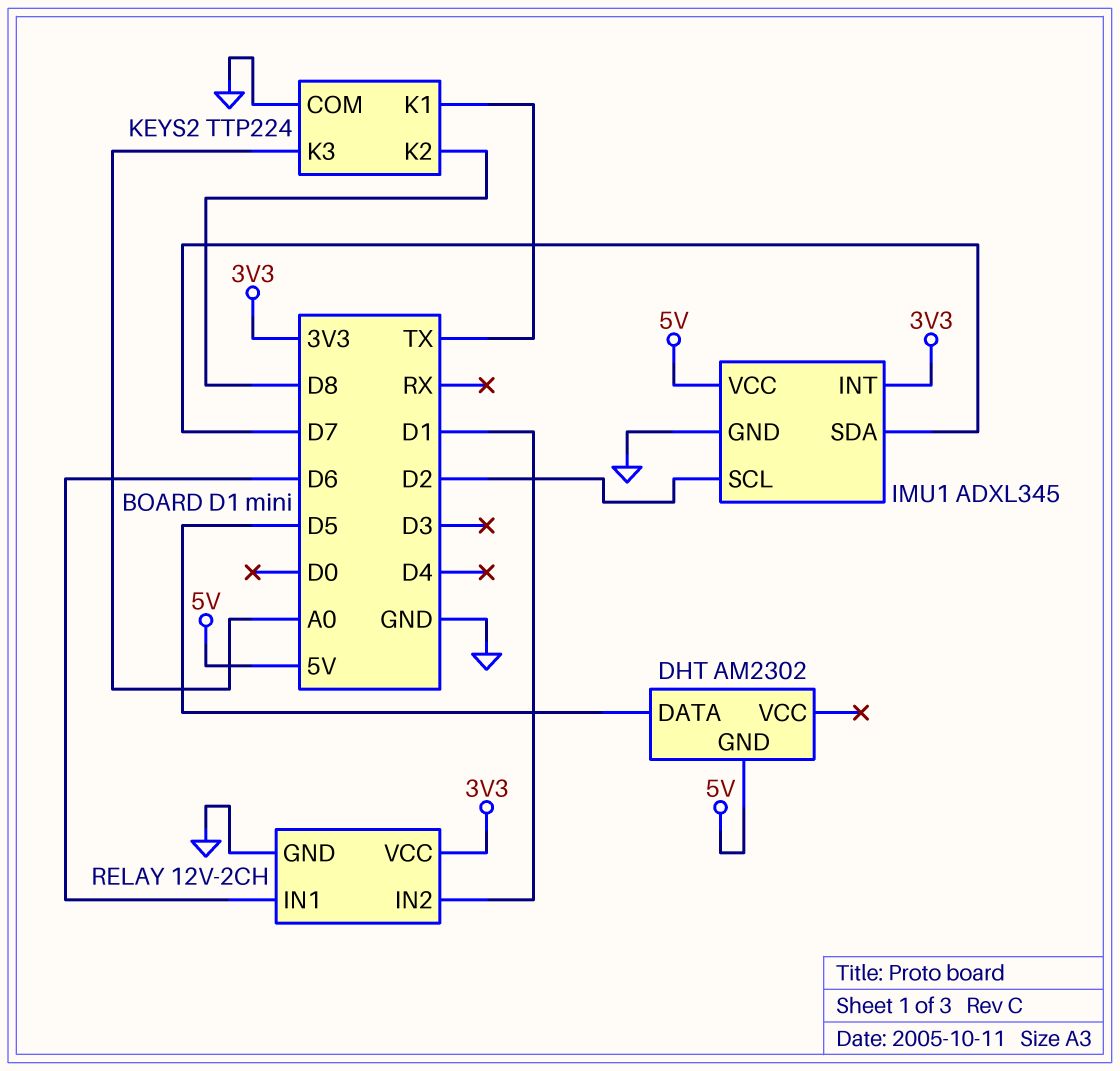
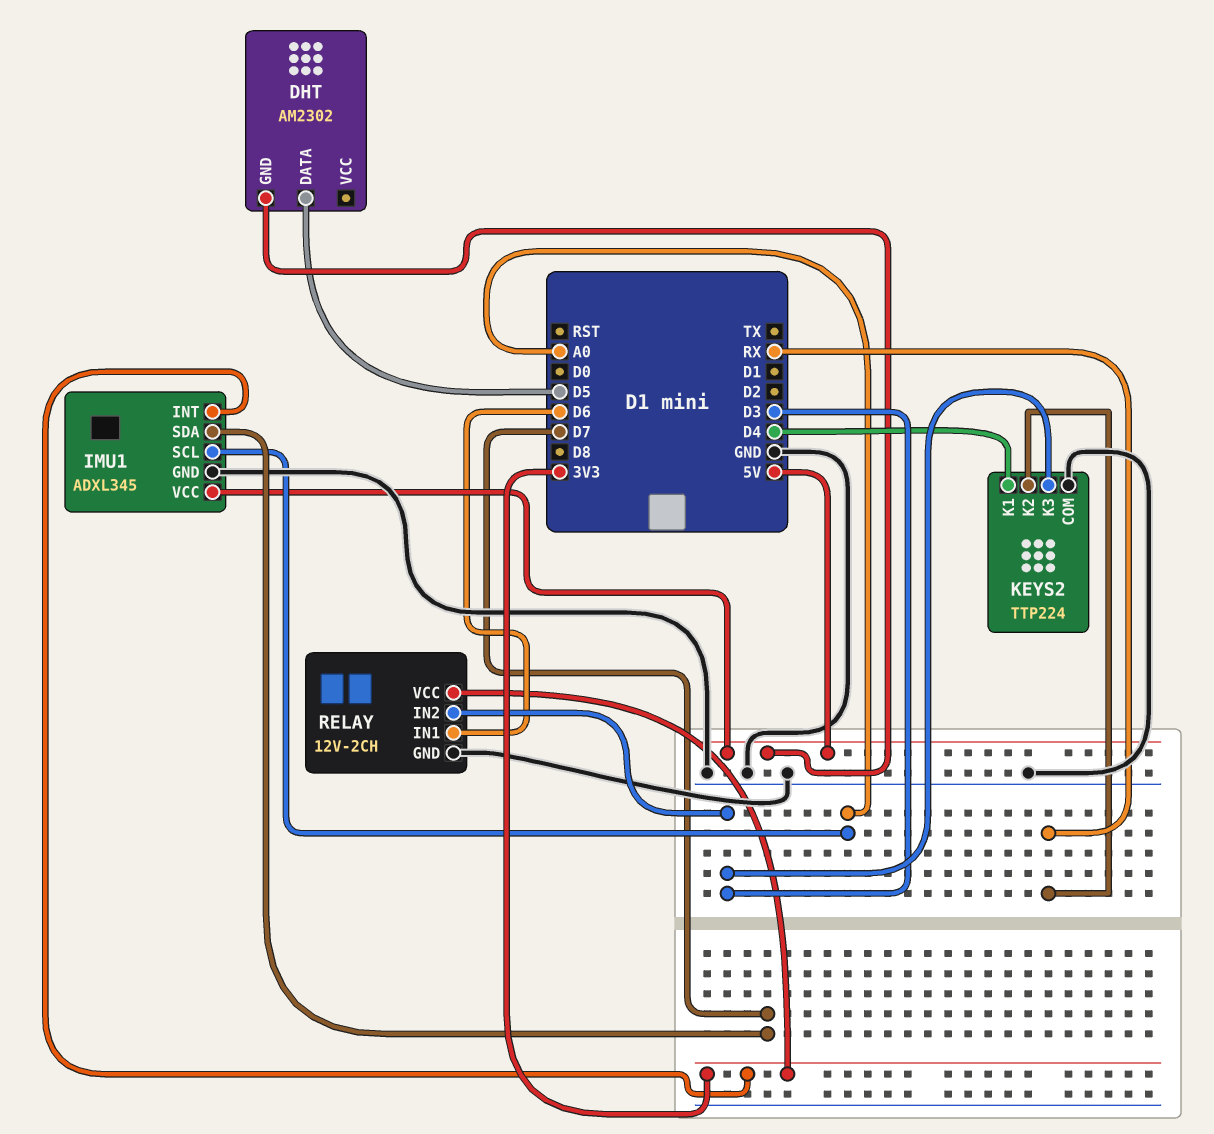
IMU1 pin SCL: D2 -> A0
KEYS2 pin K1: TX -> D4
KEYS2 pin K2: D8 -> RX
KEYS2 pin K3: A0 -> D3
RELAY pin IN2: D1 -> D3

